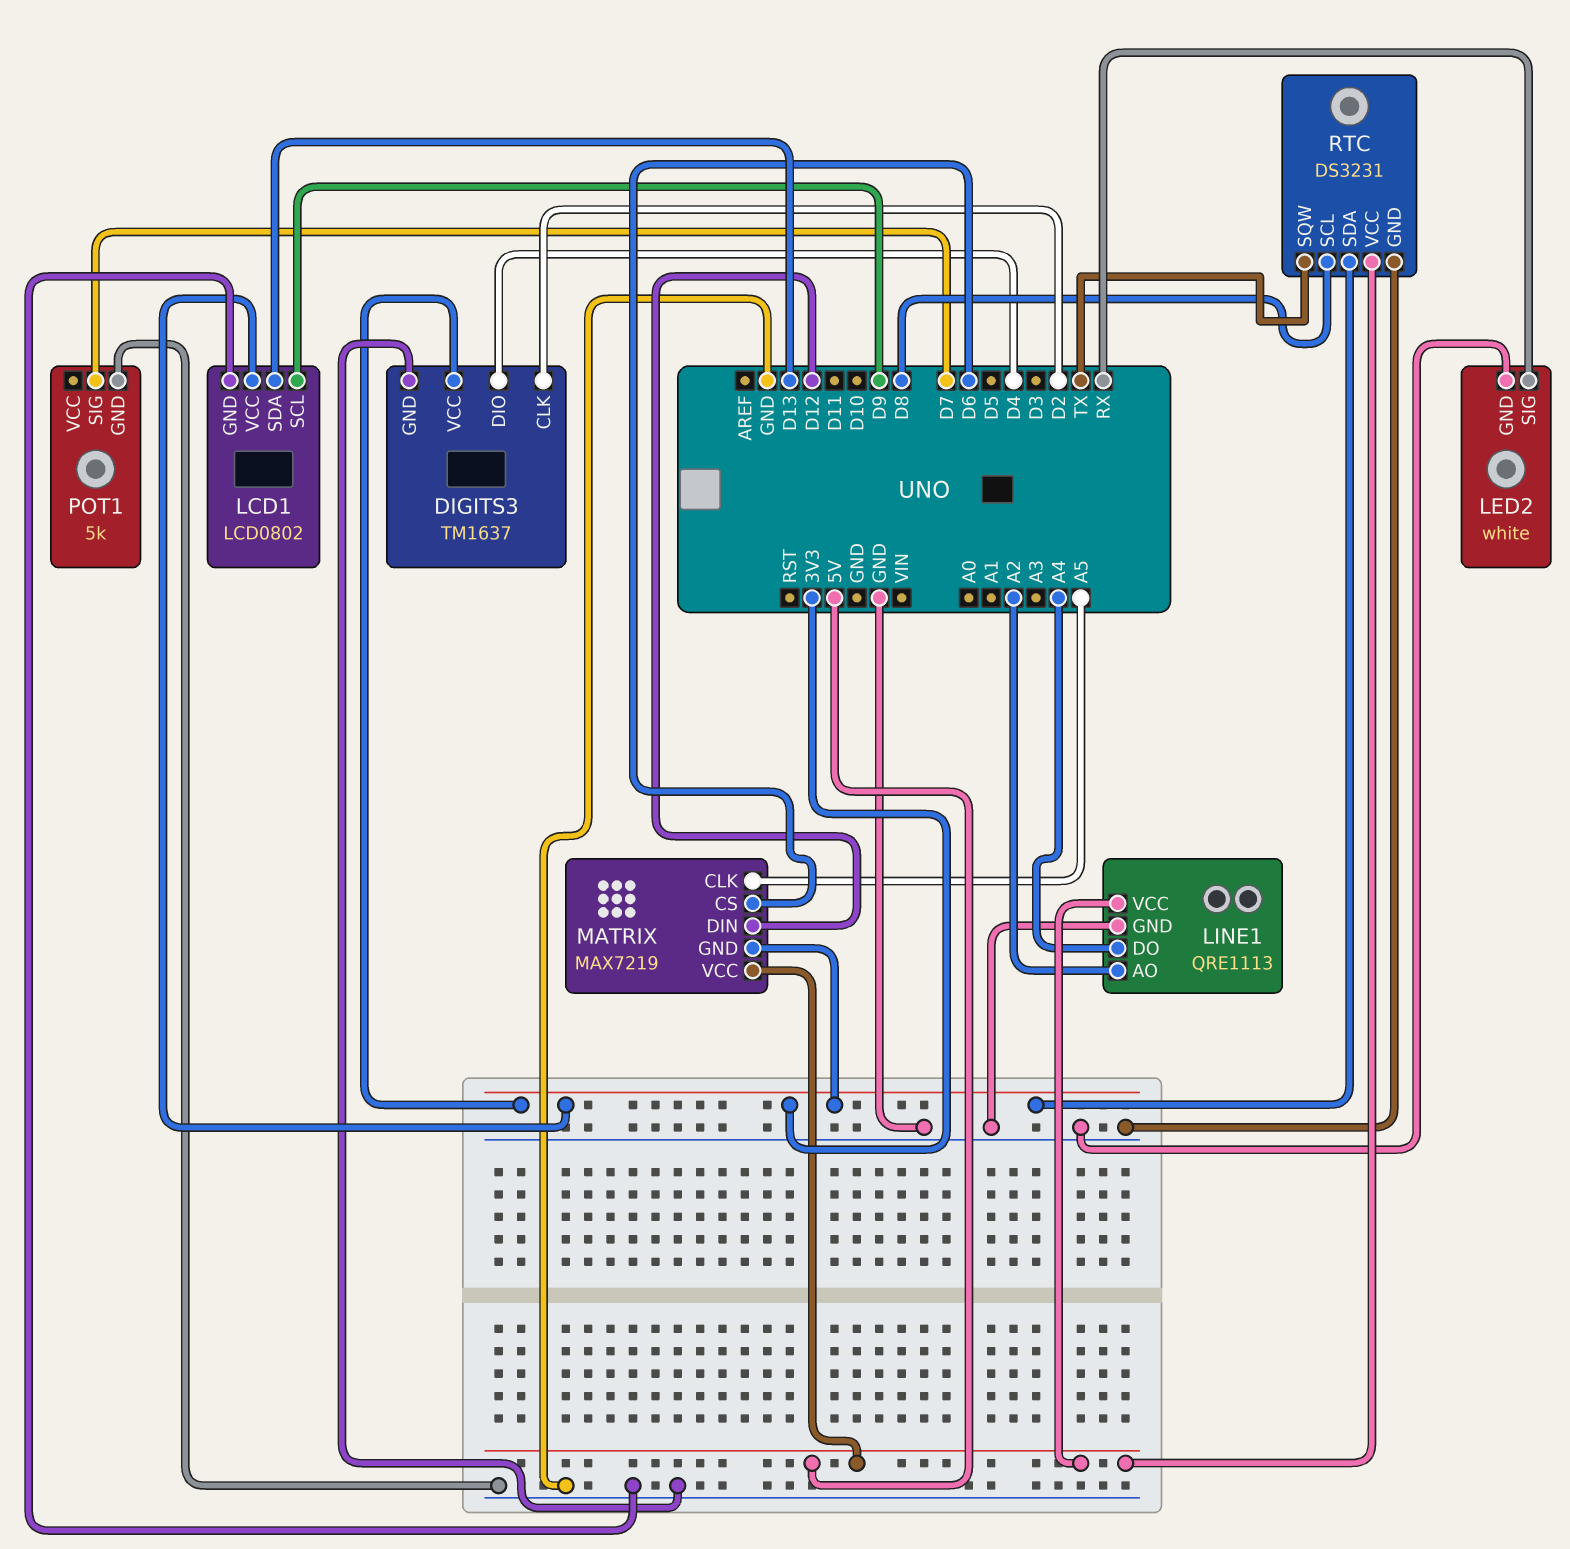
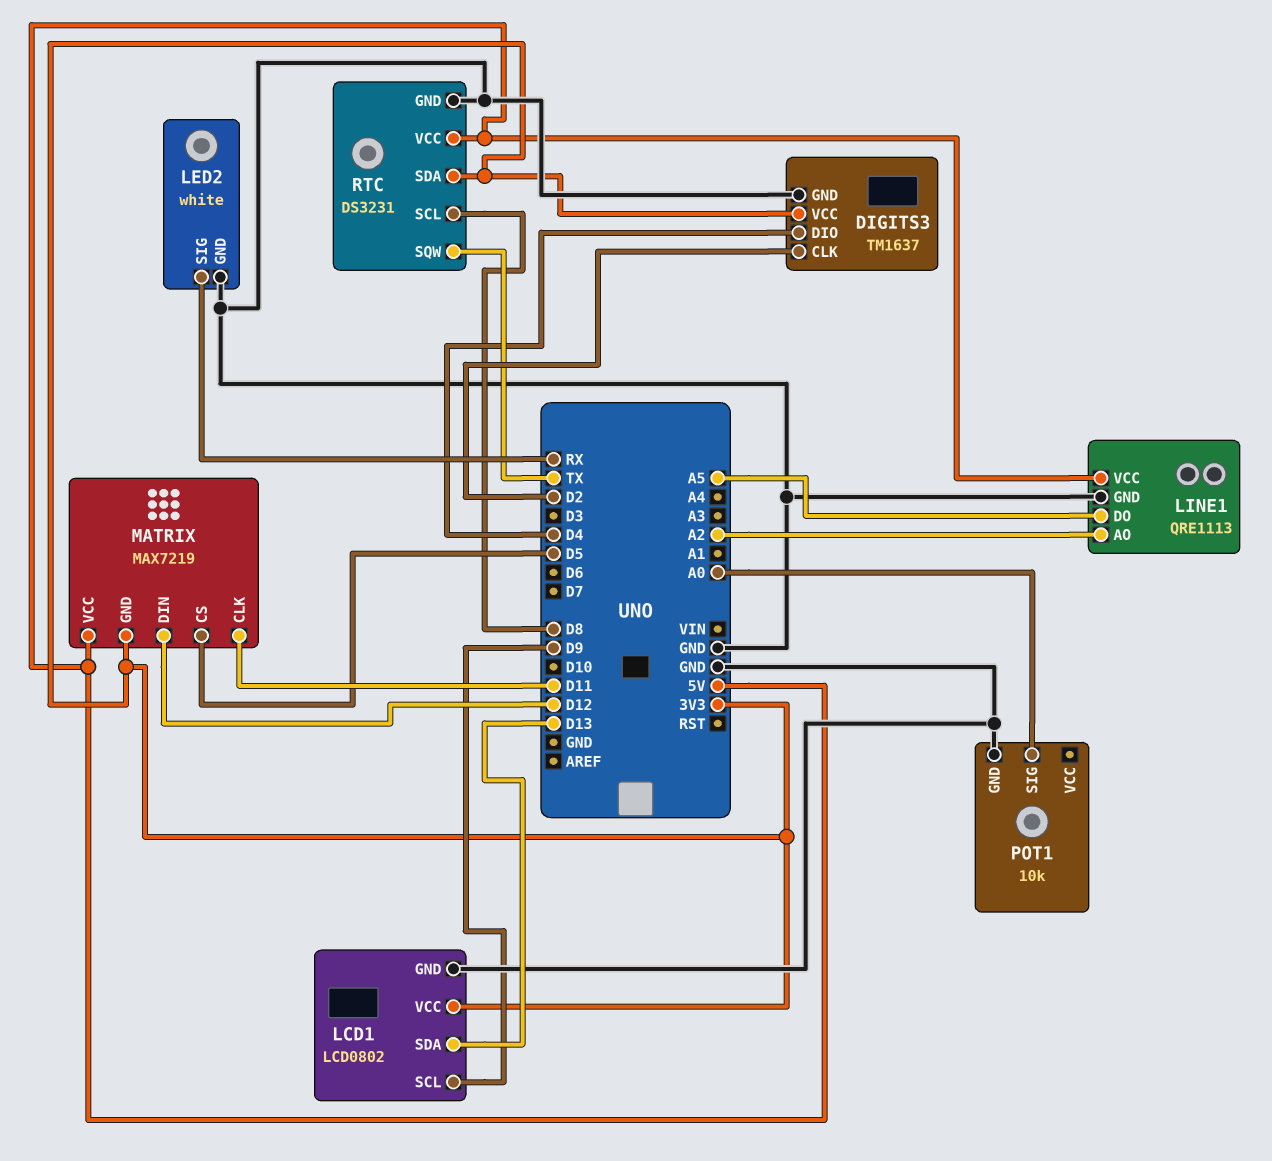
LINE1 pin DO: A4 -> A5
MATRIX pin CLK: A5 -> D11
MATRIX pin CS: D6 -> D5
POT1: 5k -> 10k
POT1 pin SIG: D7 -> A0

